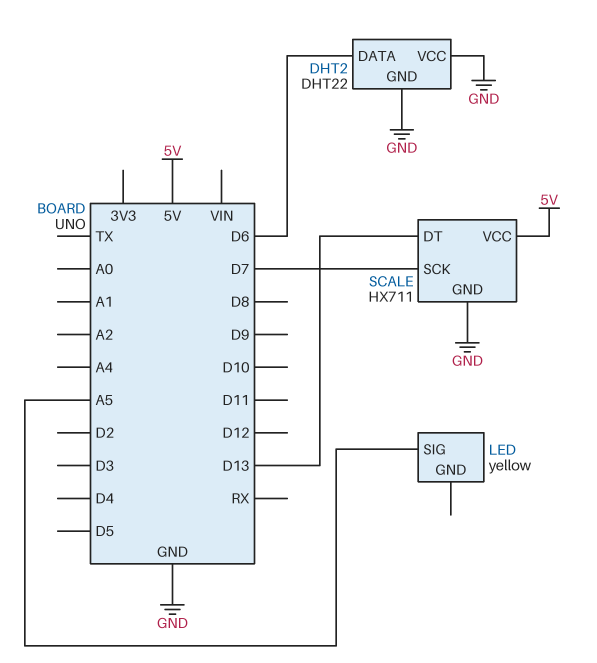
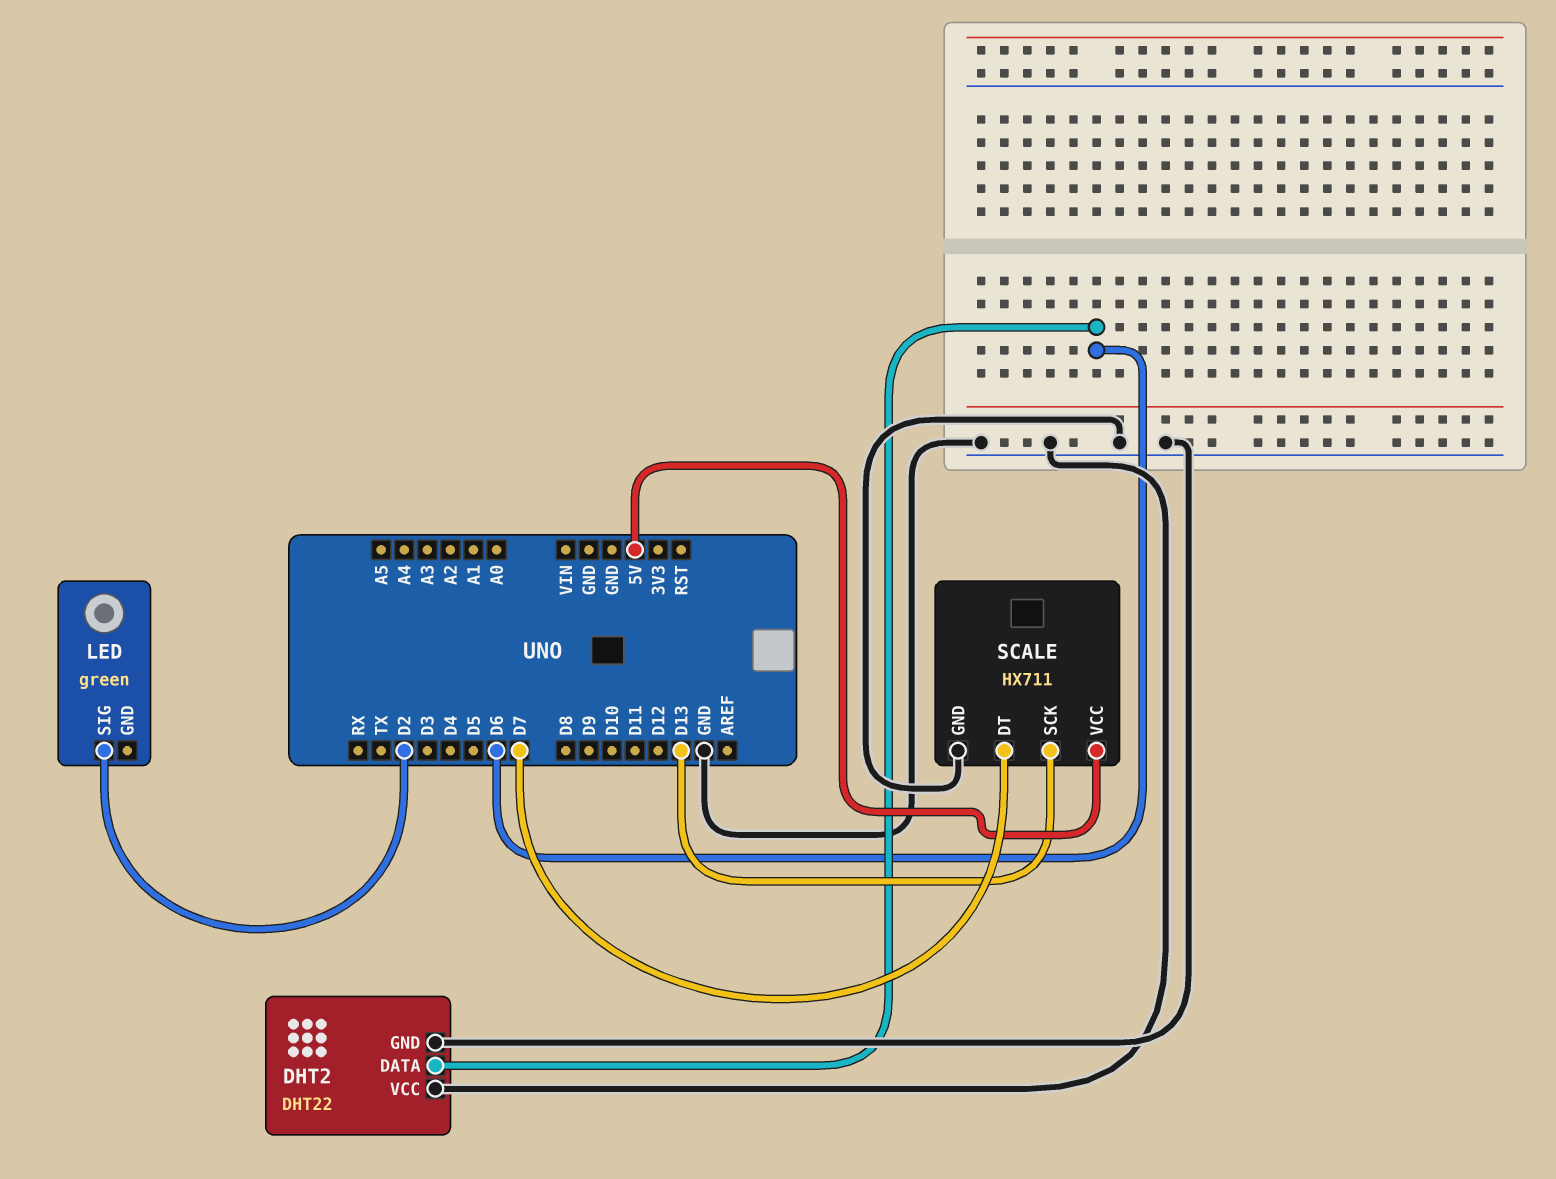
LED: yellow -> green
LED pin SIG: A5 -> D2
SCALE pin DT: D13 -> D7
SCALE pin SCK: D7 -> D13

